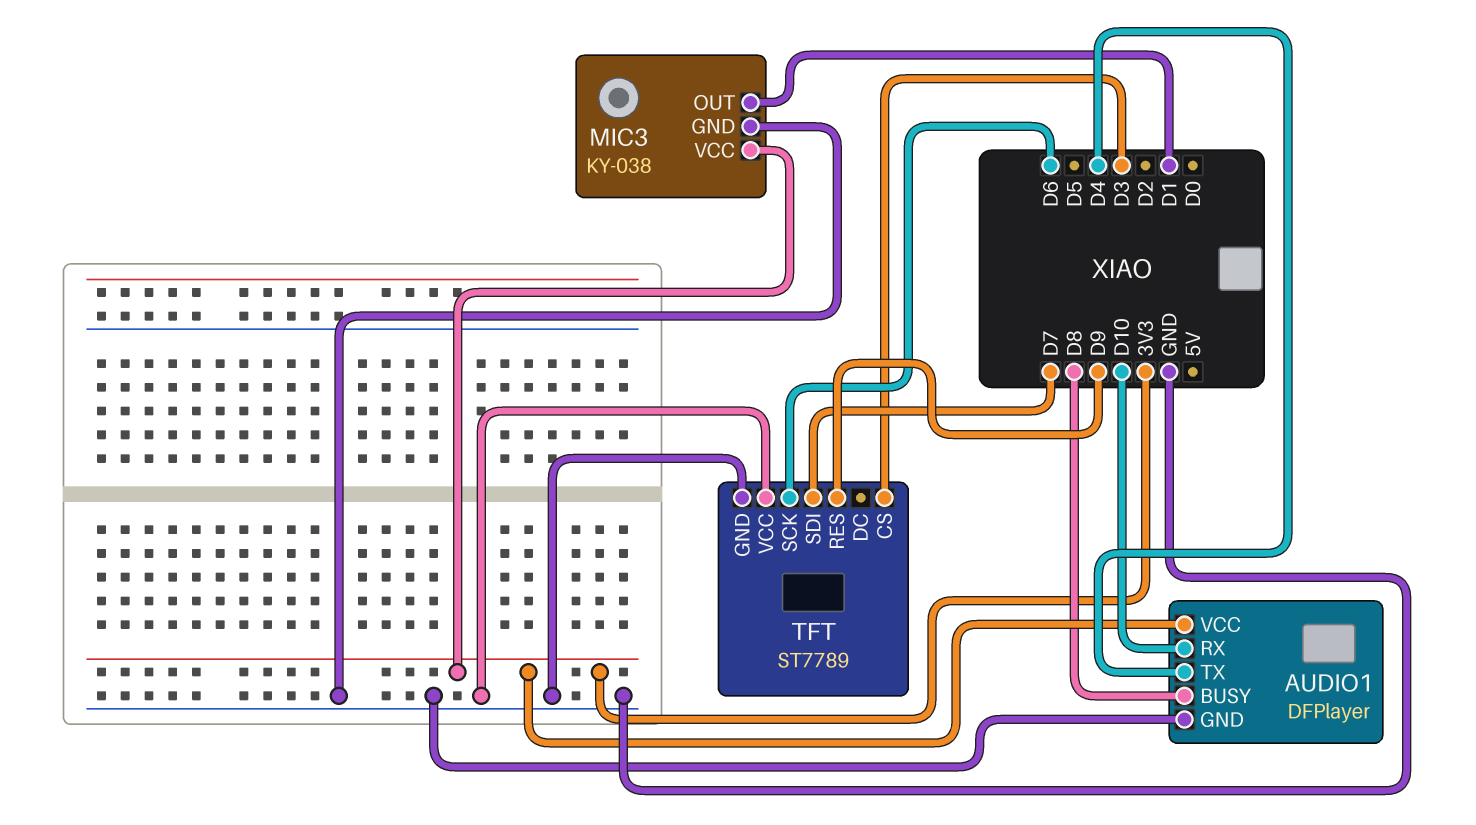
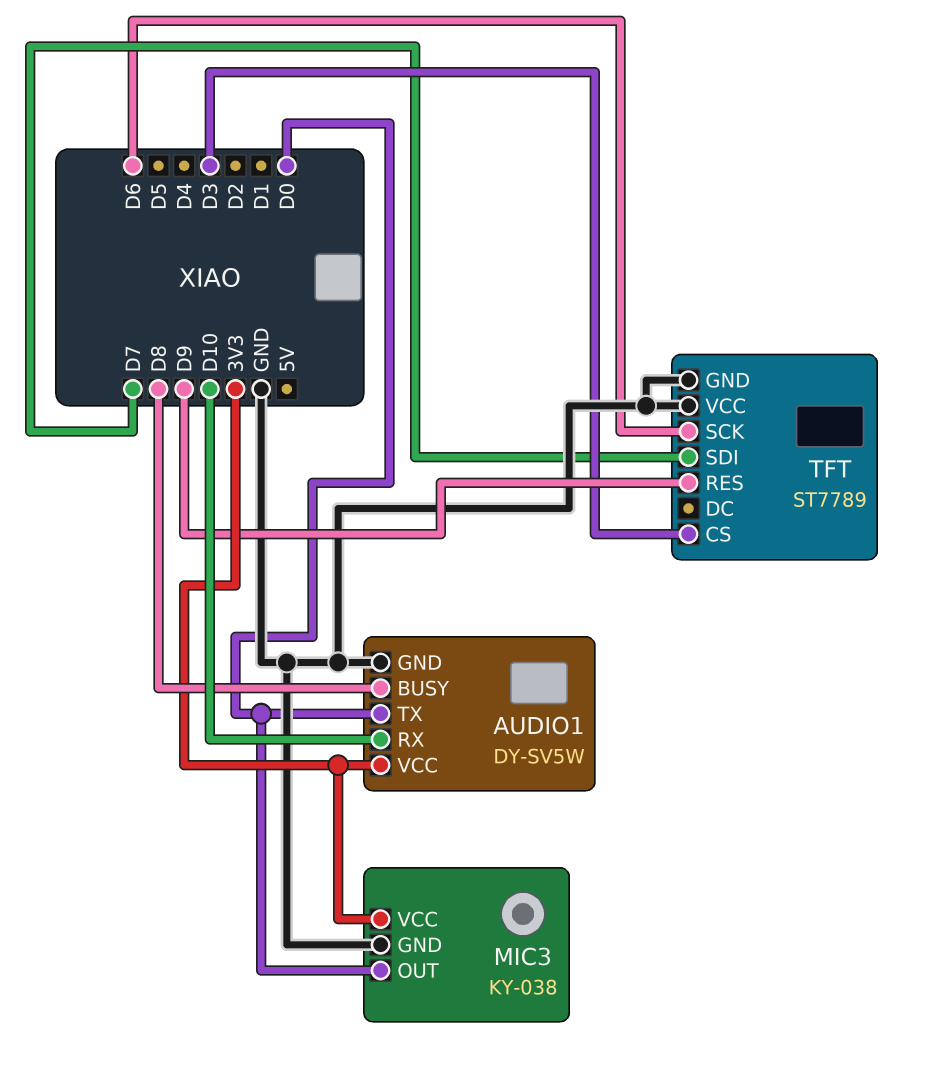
AUDIO1: DFPlayer -> DY-SV5W
AUDIO1 pin TX: D4 -> D0
MIC3 pin OUT: D1 -> D0

